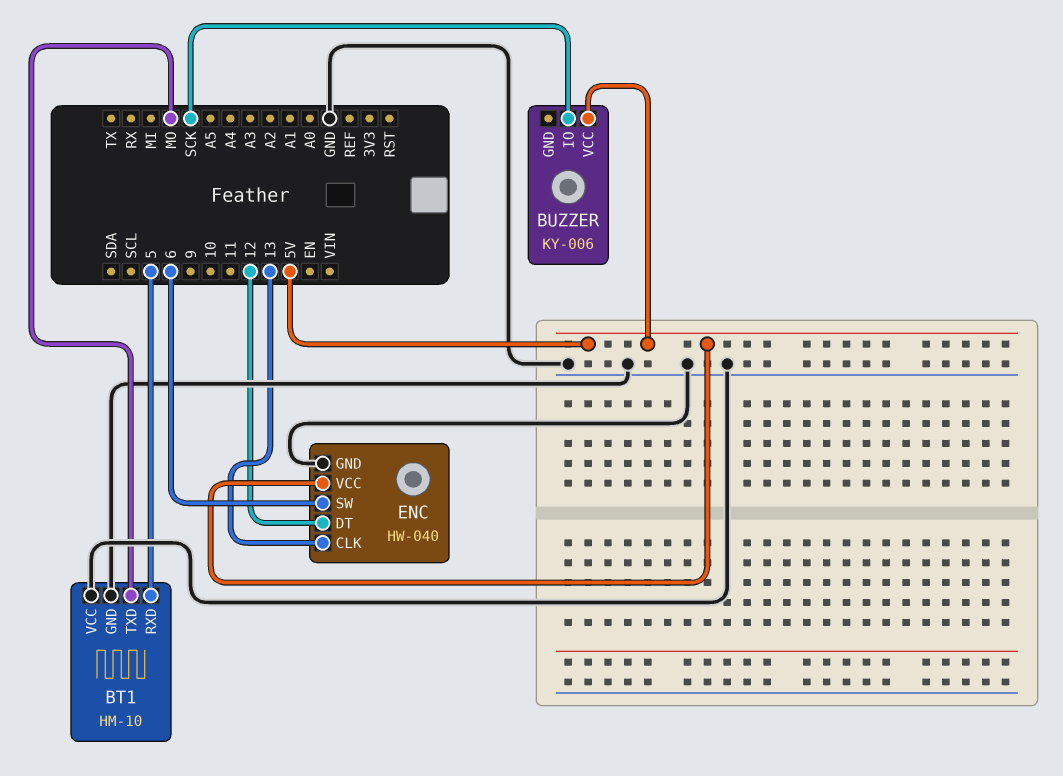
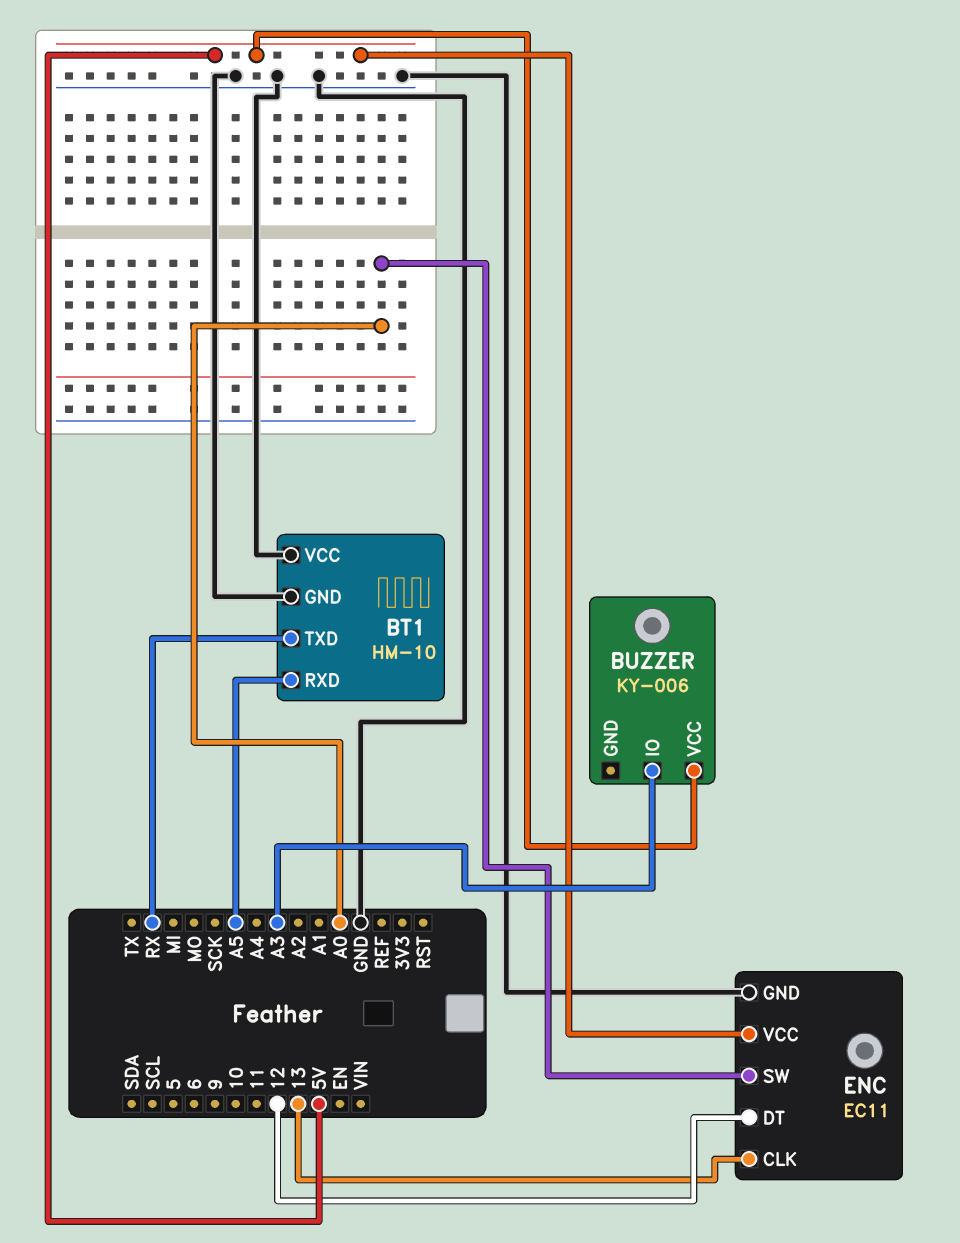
BT1 pin RXD: 5 -> A5
BT1 pin TXD: MO -> RX
BUZZER pin IO: SCK -> A3
ENC: HW-040 -> EC11
ENC pin SW: 6 -> A0

